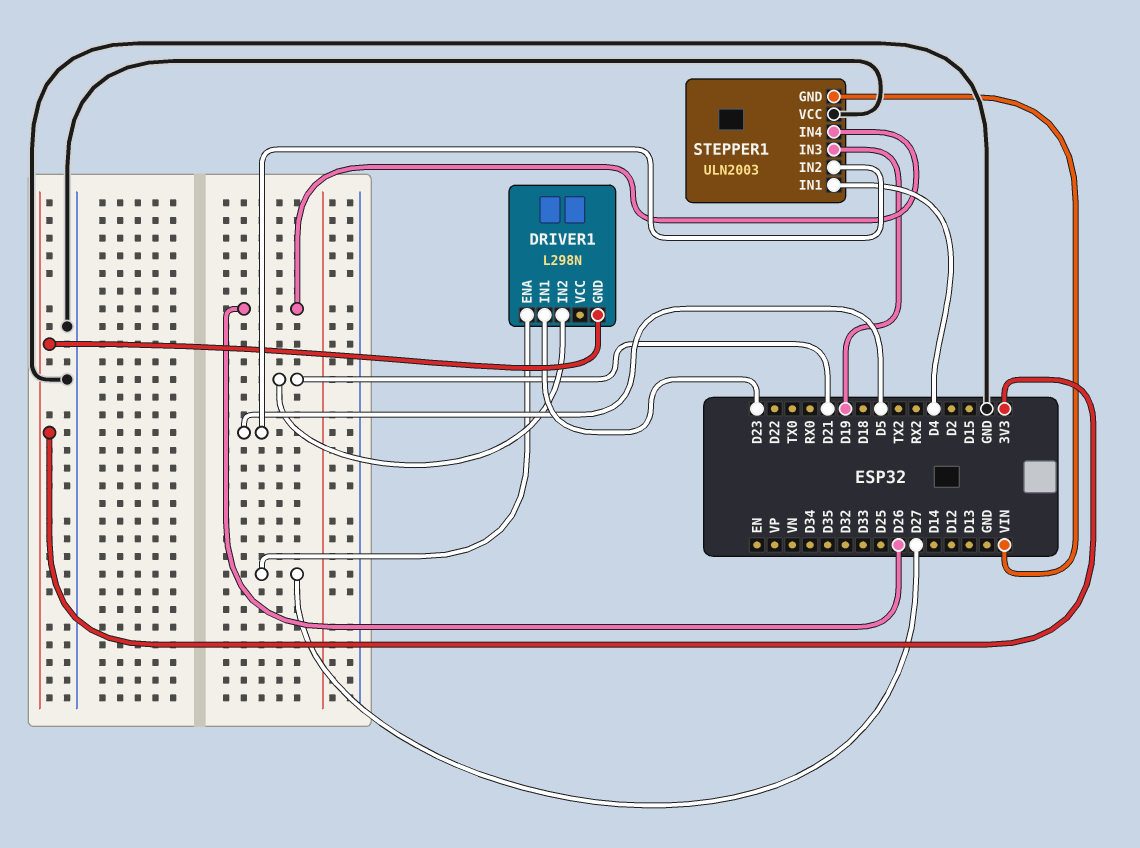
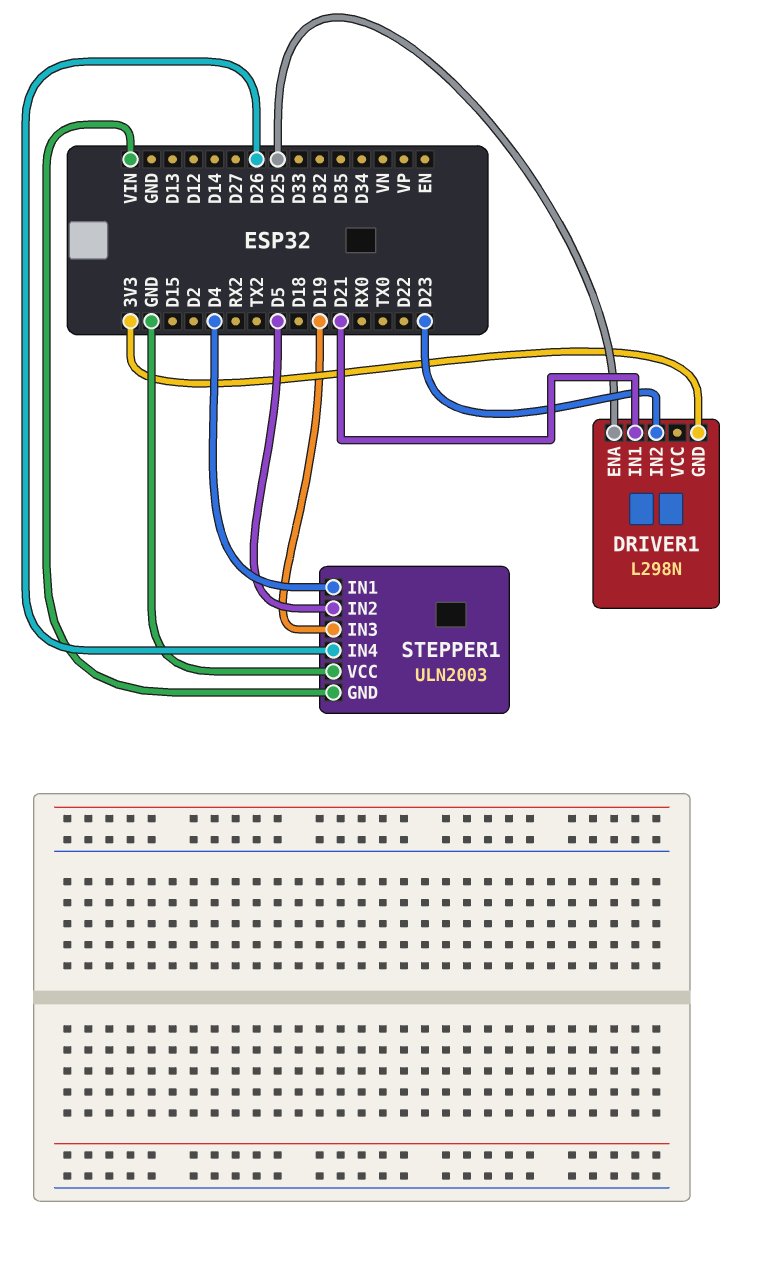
DRIVER1 pin ENA: D27 -> D25
DRIVER1 pin IN1: D23 -> D21
DRIVER1 pin IN2: D21 -> D23

